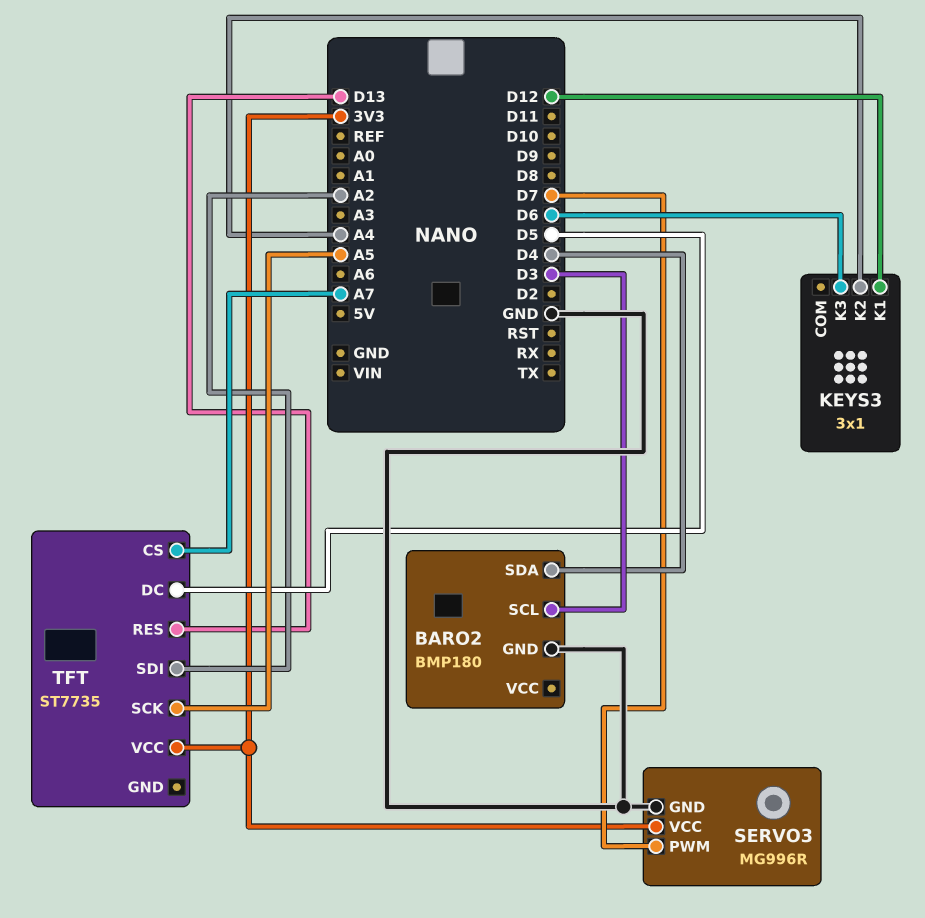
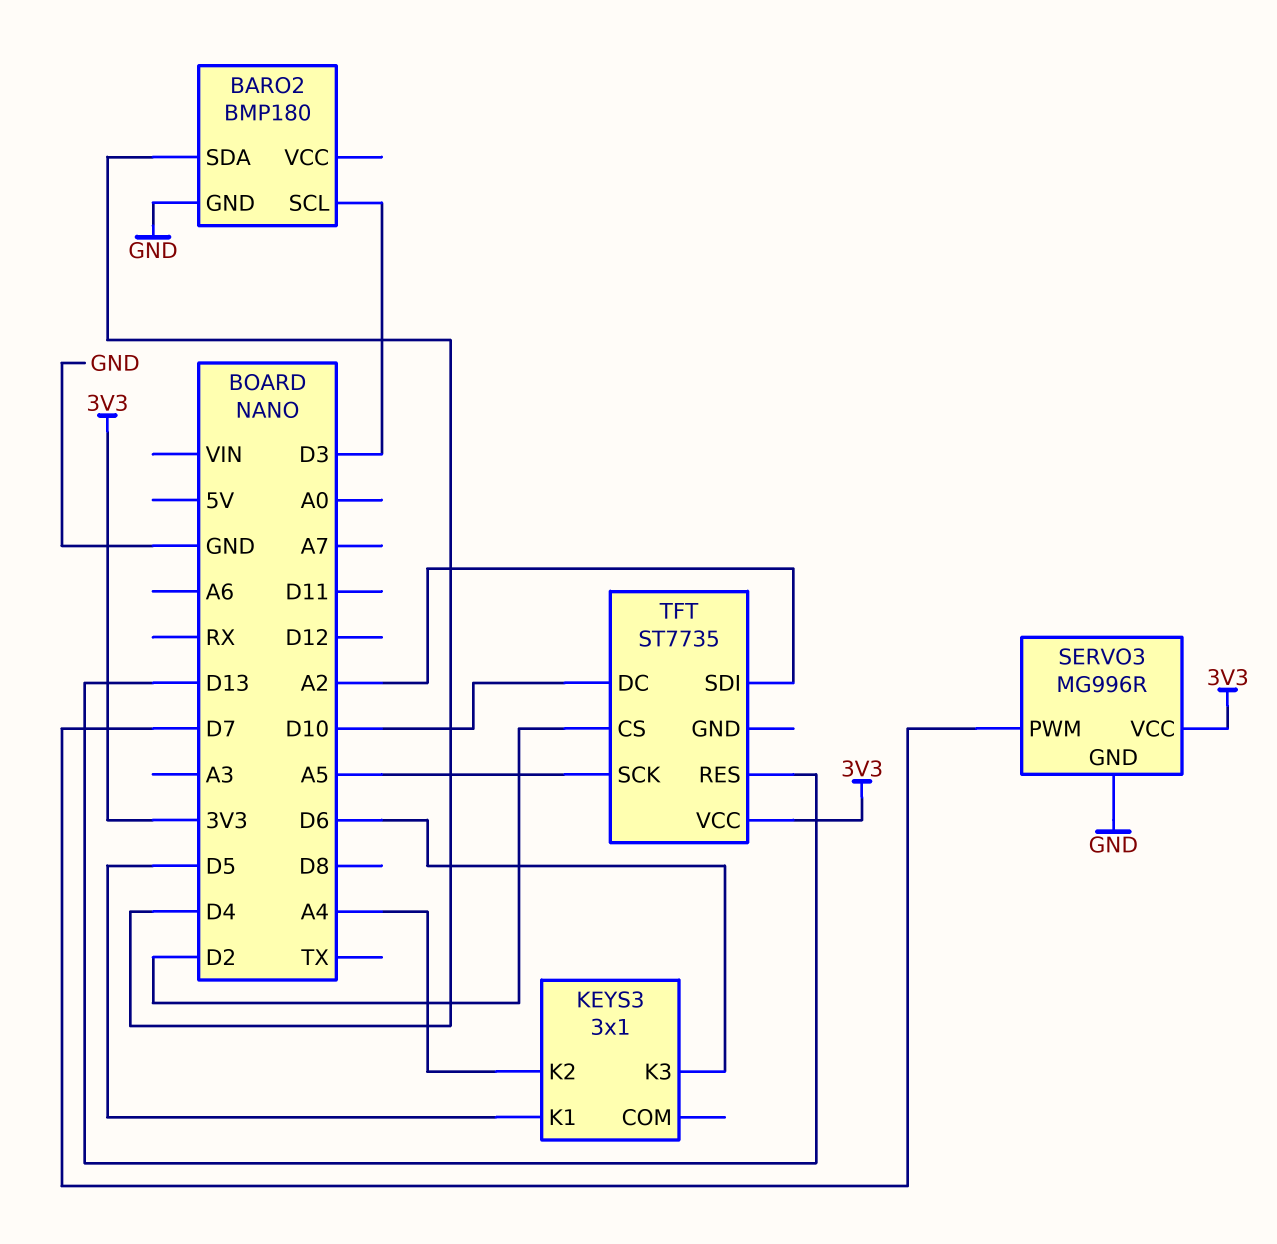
KEYS3 pin K1: D12 -> D5
TFT pin CS: A7 -> D2
TFT pin DC: D5 -> D10

